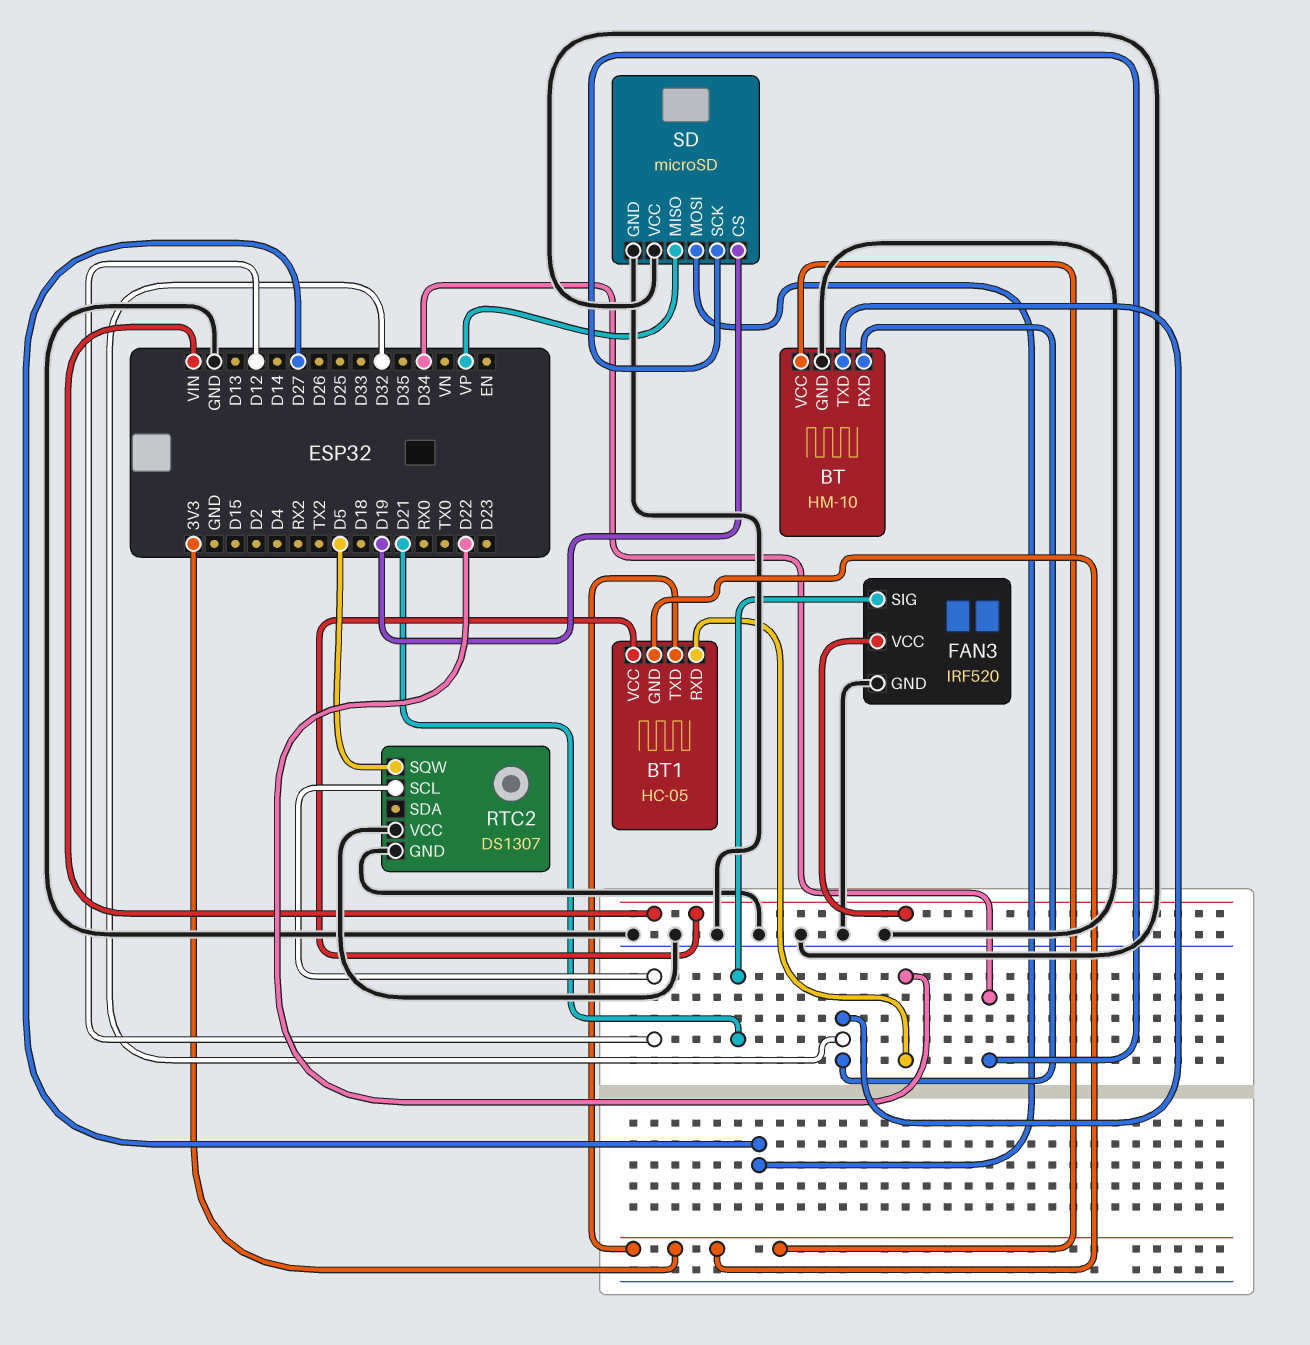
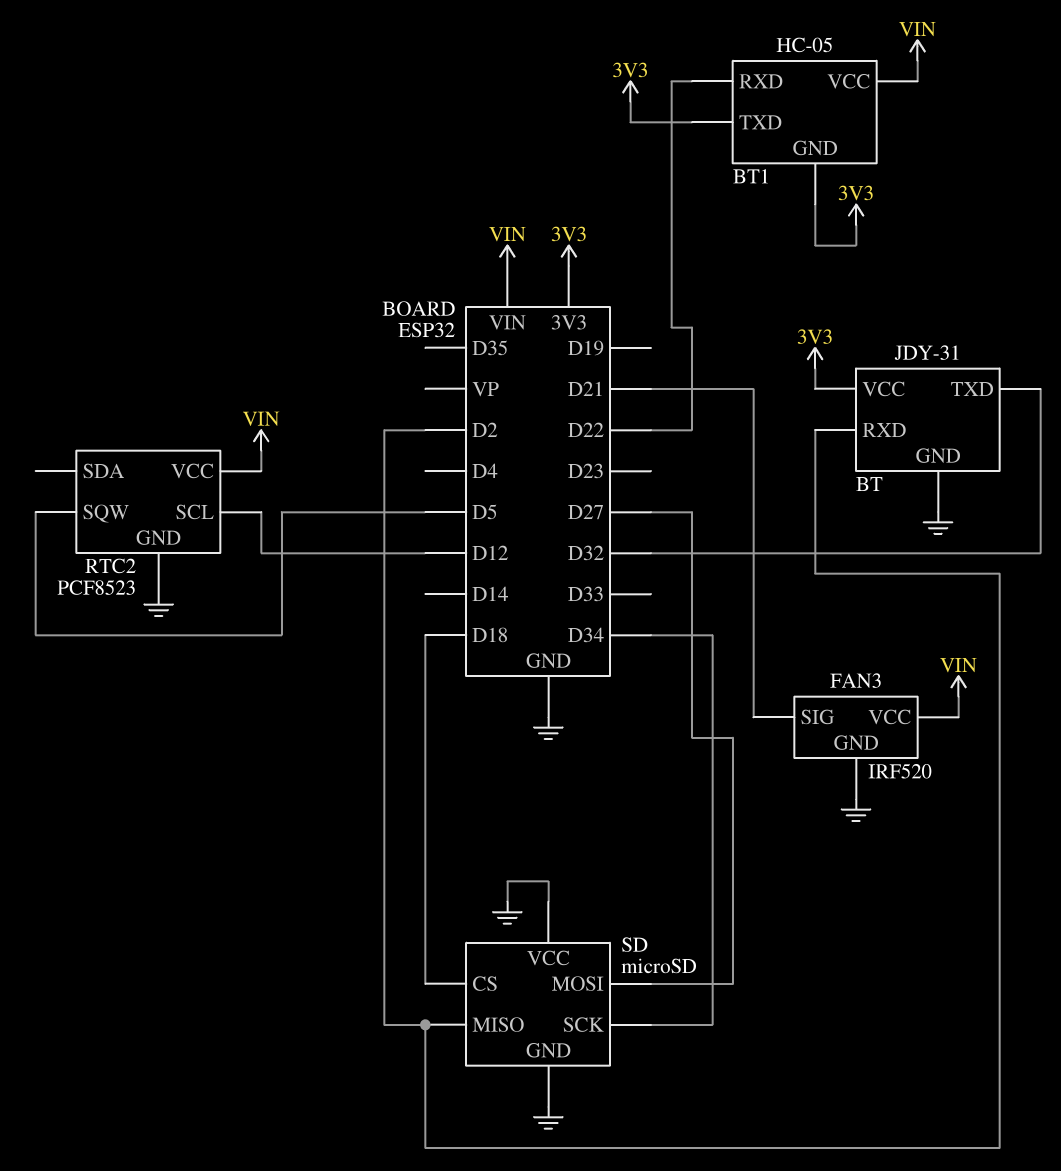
BT: HM-10 -> JDY-31
BT pin RXD: D32 -> D2
RTC2: DS1307 -> PCF8523
RTC2 pin VCC: GND -> VIN
SD pin CS: D19 -> D18
SD pin MISO: VP -> D2

